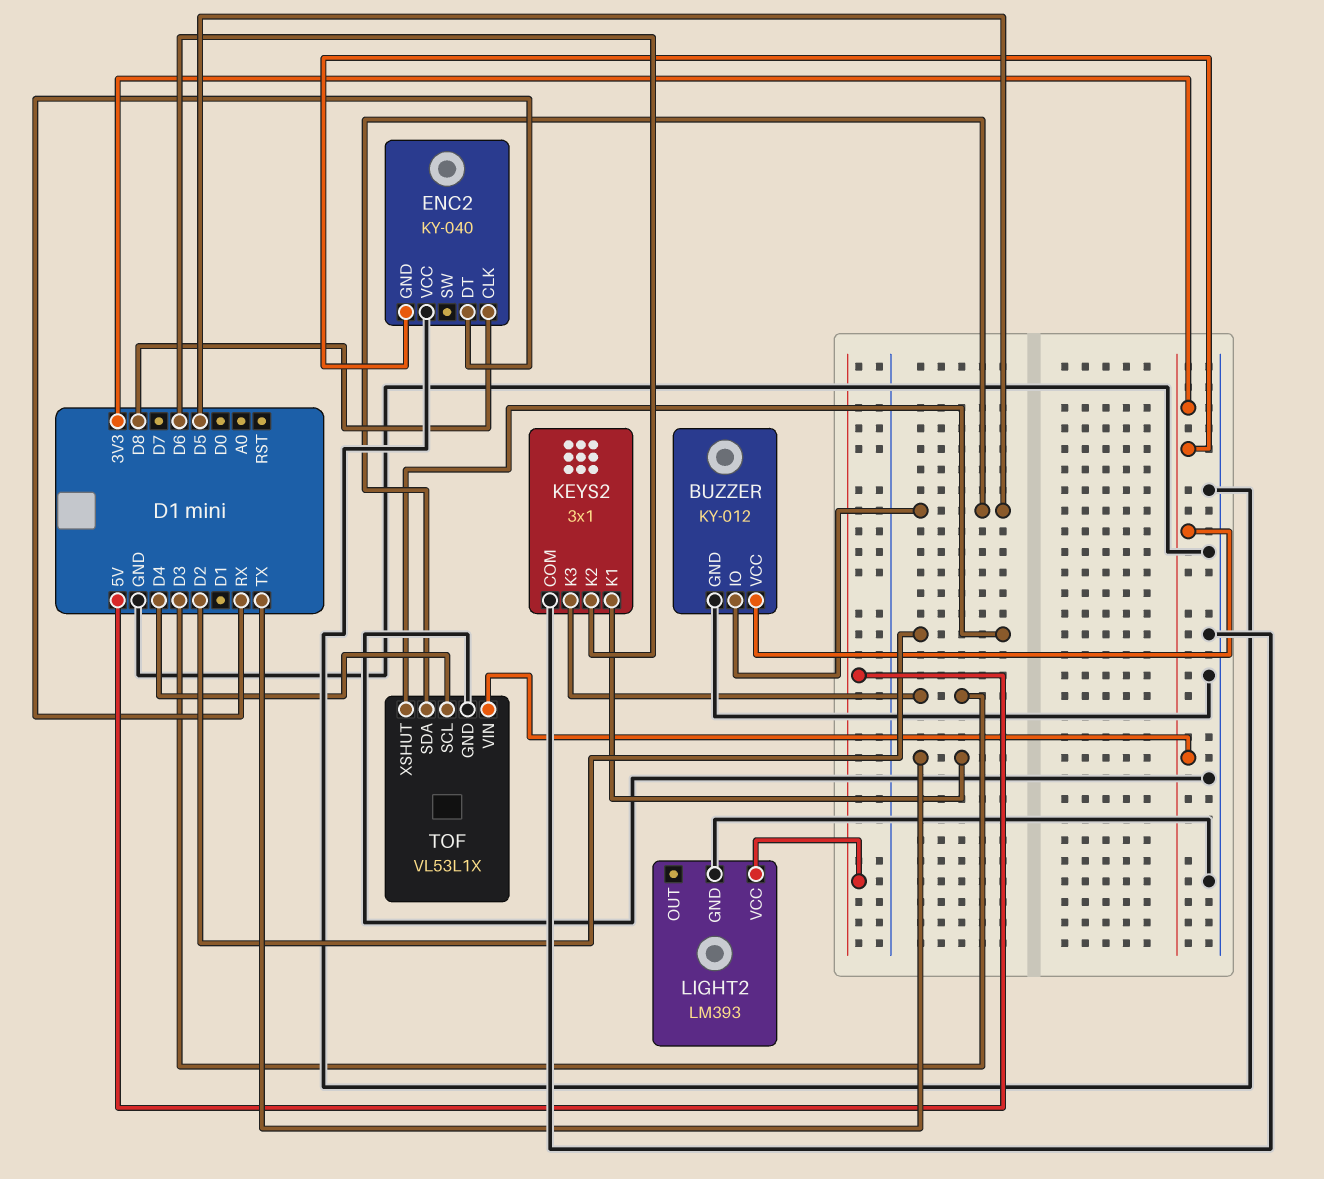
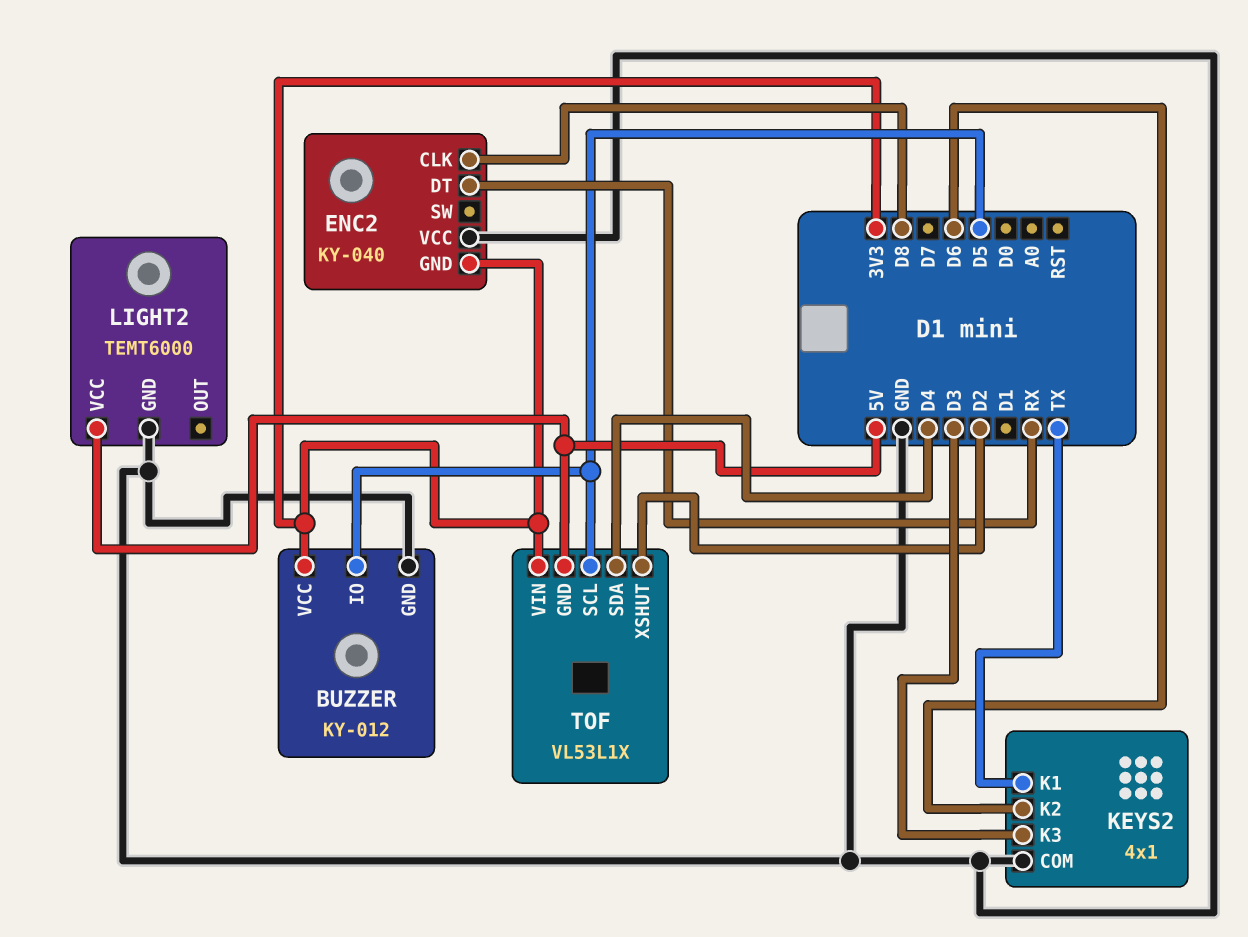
KEYS2: 3x1 -> 4x1
LIGHT2: LM393 -> TEMT6000
TOF pin GND: GND -> 5V
TOF pin SCL: D4 -> D5
TOF pin SDA: D5 -> D4

